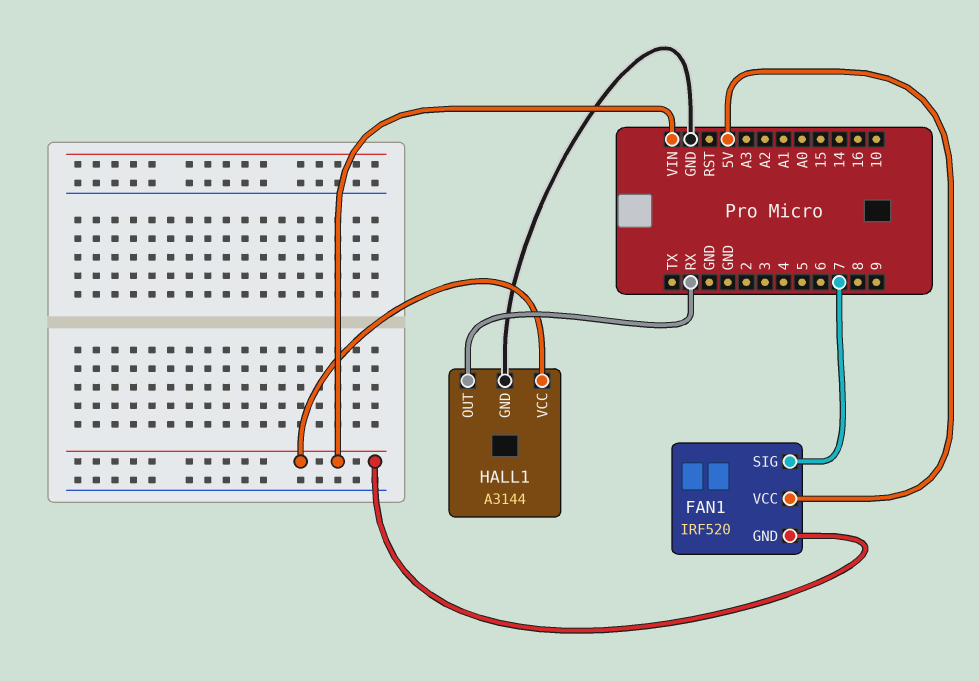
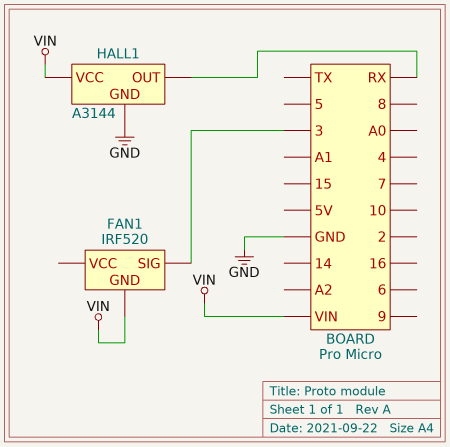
FAN1 pin SIG: 7 -> 3
FAN1 pin VCC: 5V -> none

